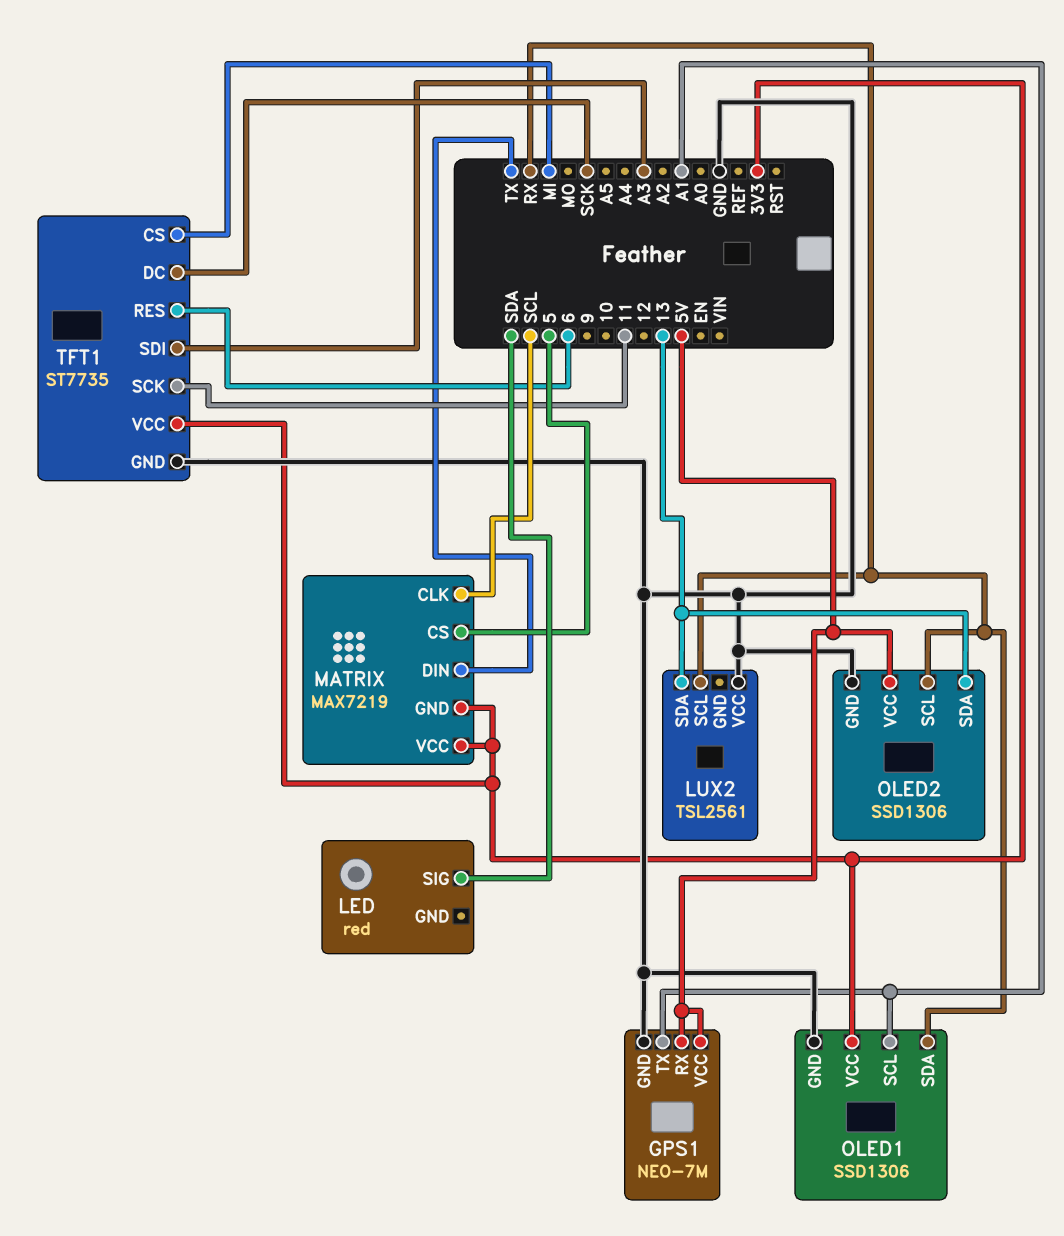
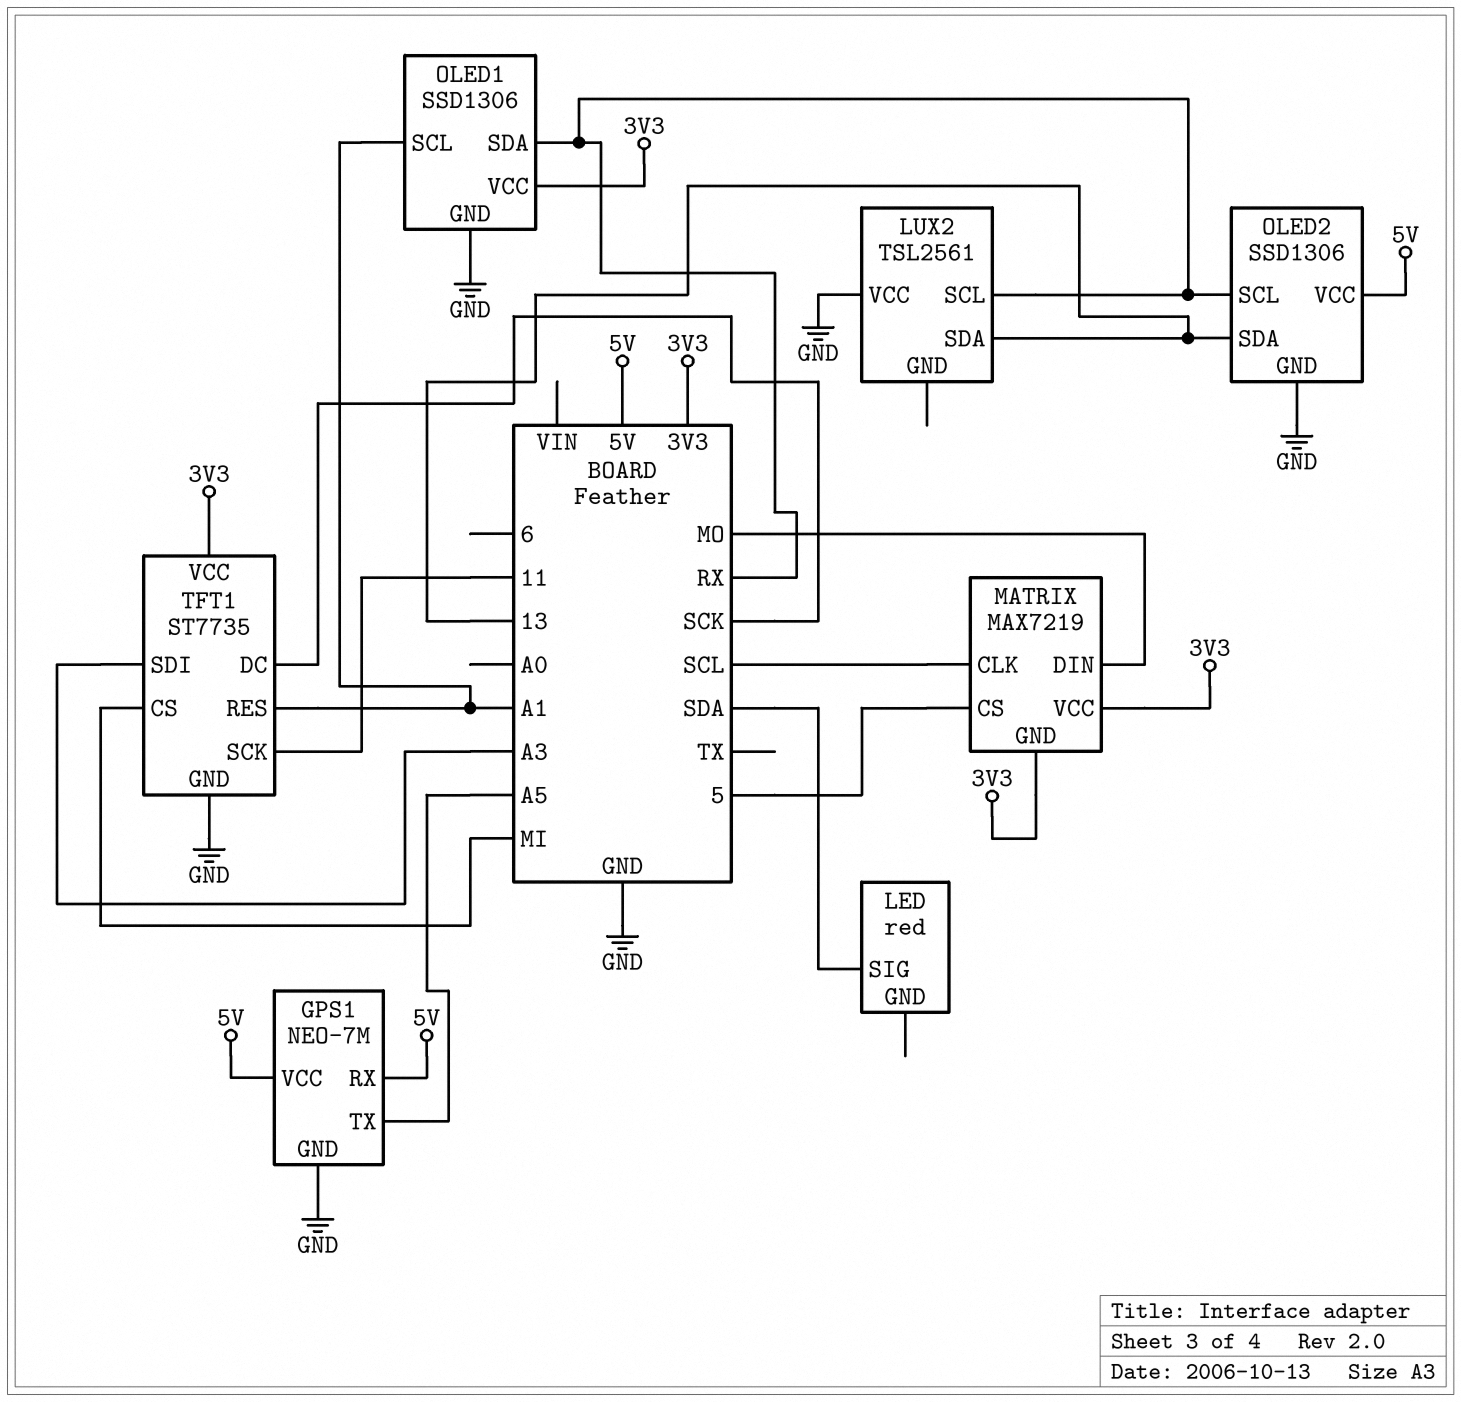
GPS1 pin TX: A1 -> A5
MATRIX pin DIN: TX -> MO
TFT1 pin RES: 6 -> A1

